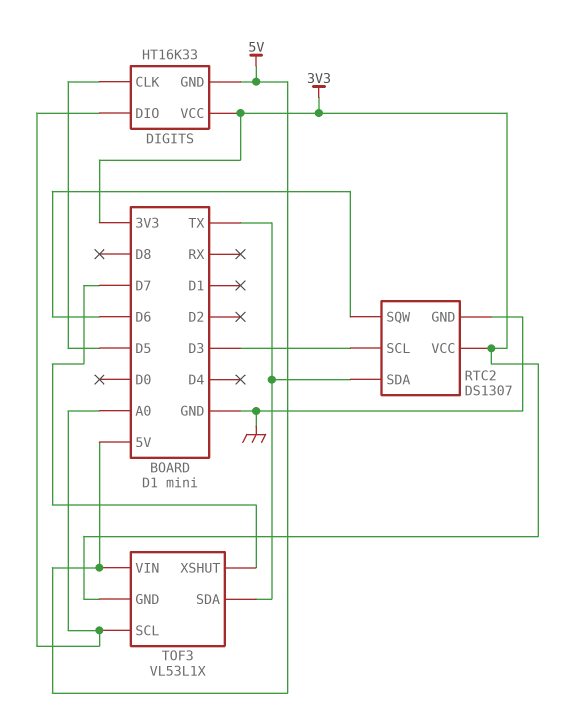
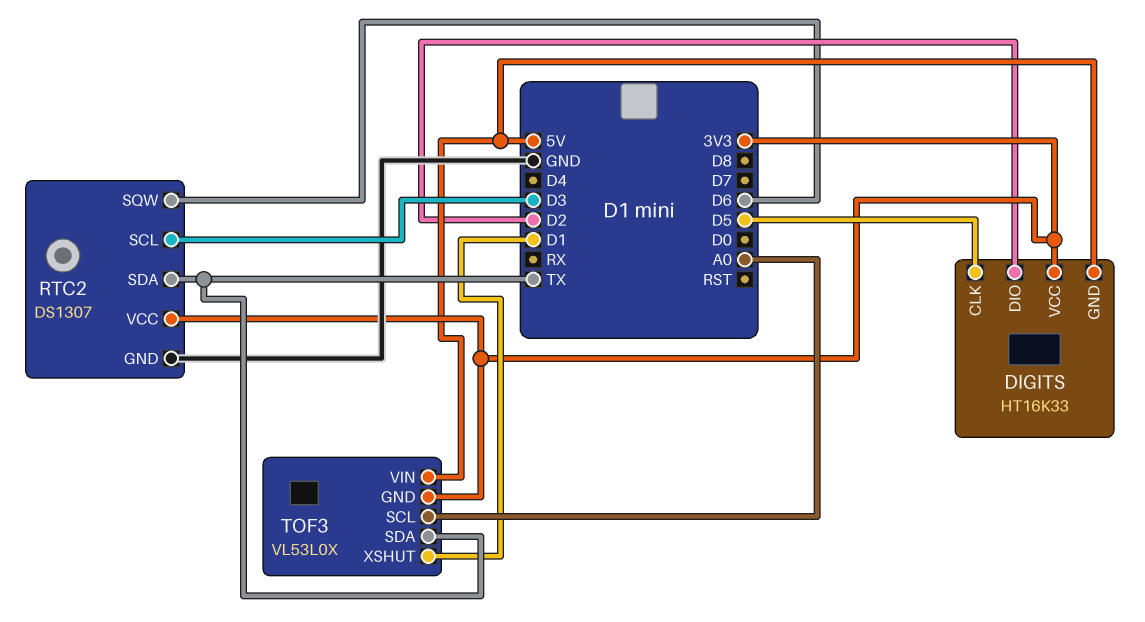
DIGITS pin DIO: A0 -> D2
TOF3: VL53L1X -> VL53L0X
TOF3 pin XSHUT: D7 -> D1

